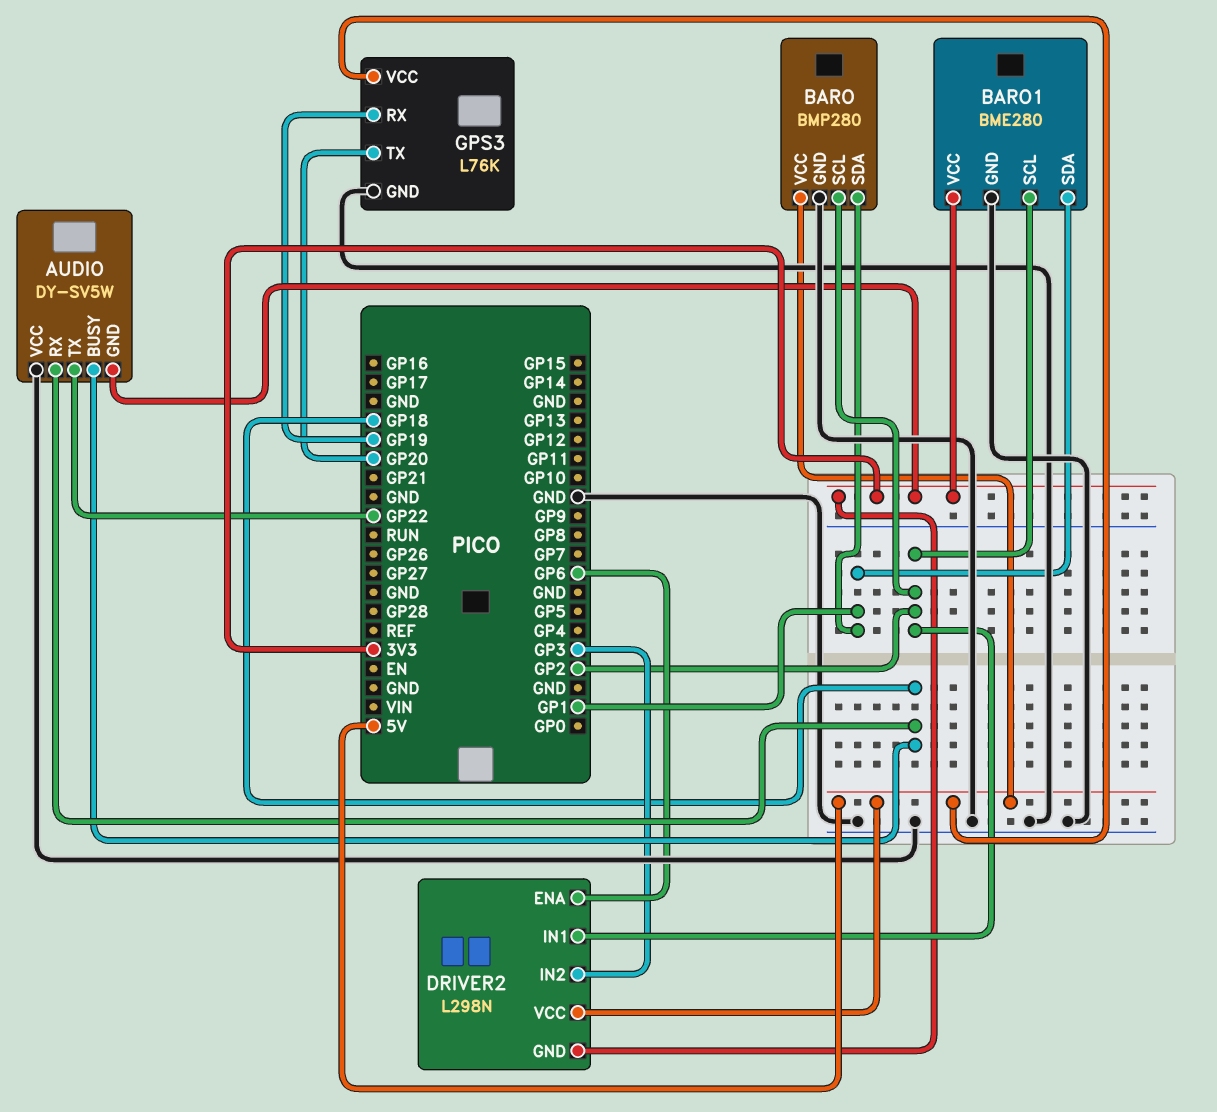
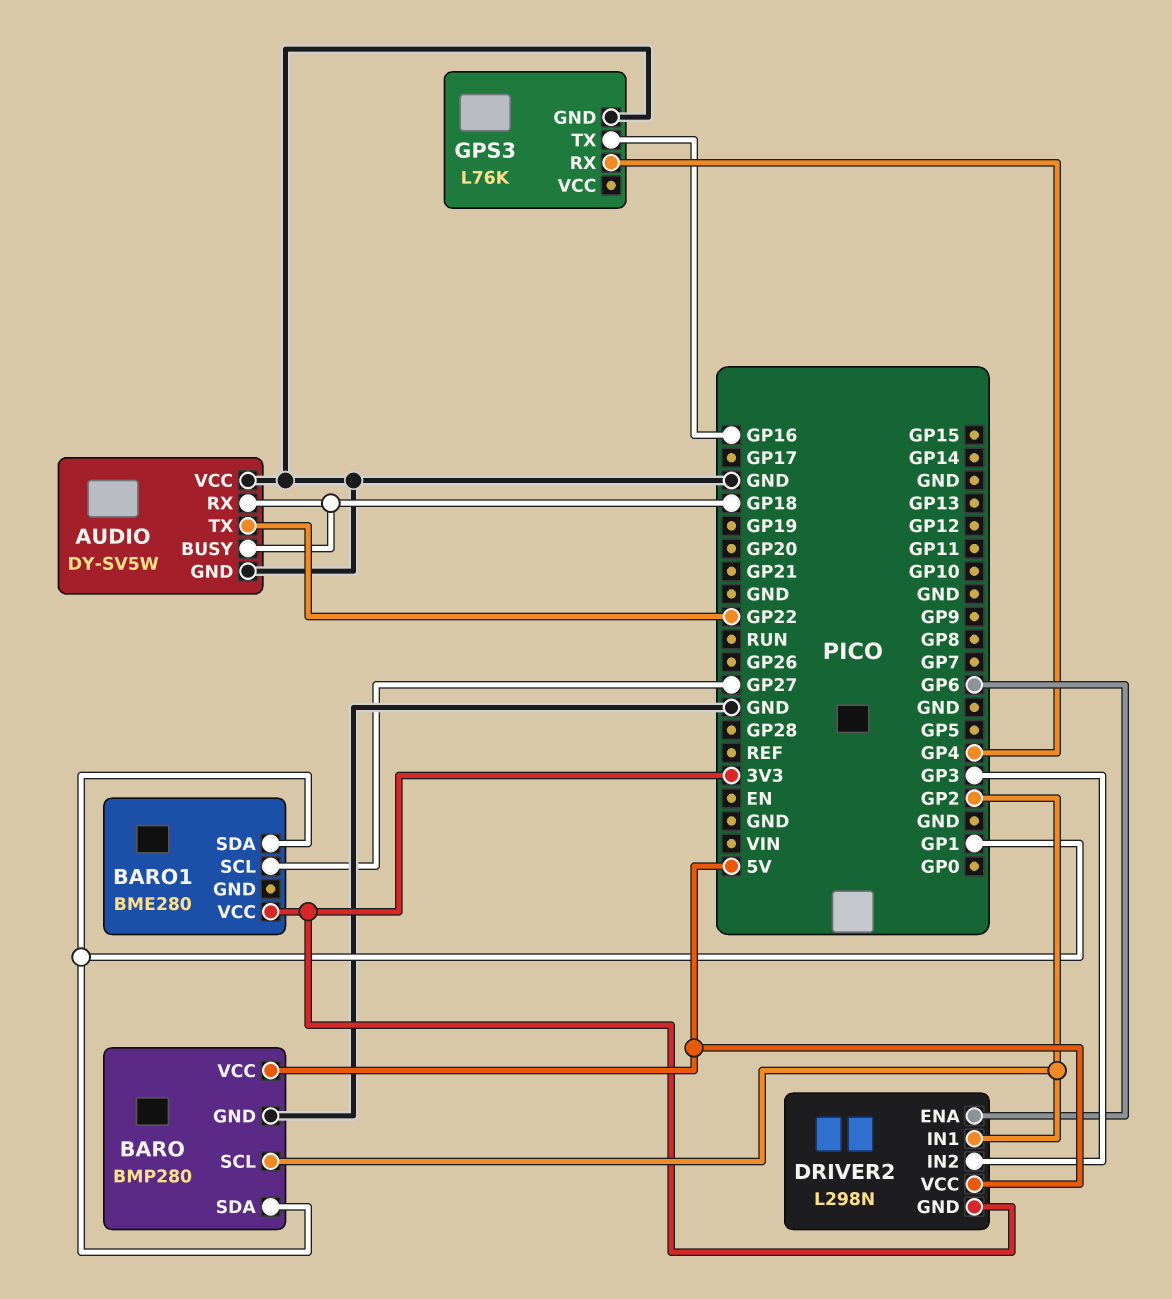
AUDIO pin GND: 3V3 -> GND
BARO1 pin GND: GND -> none
BARO1 pin SCL: GP2 -> GP27
GPS3 pin RX: GP19 -> GP4
GPS3 pin TX: GP20 -> GP16
GPS3 pin VCC: 5V -> none

